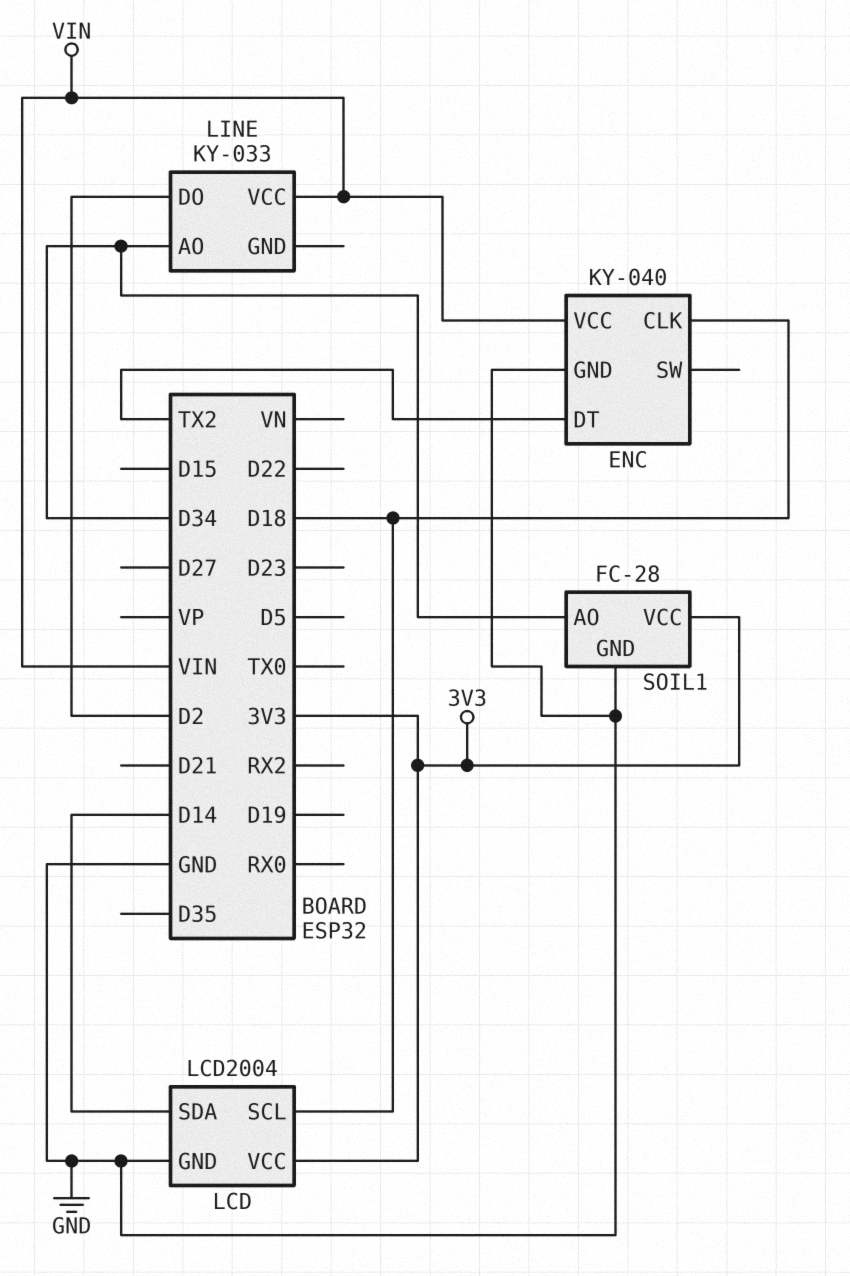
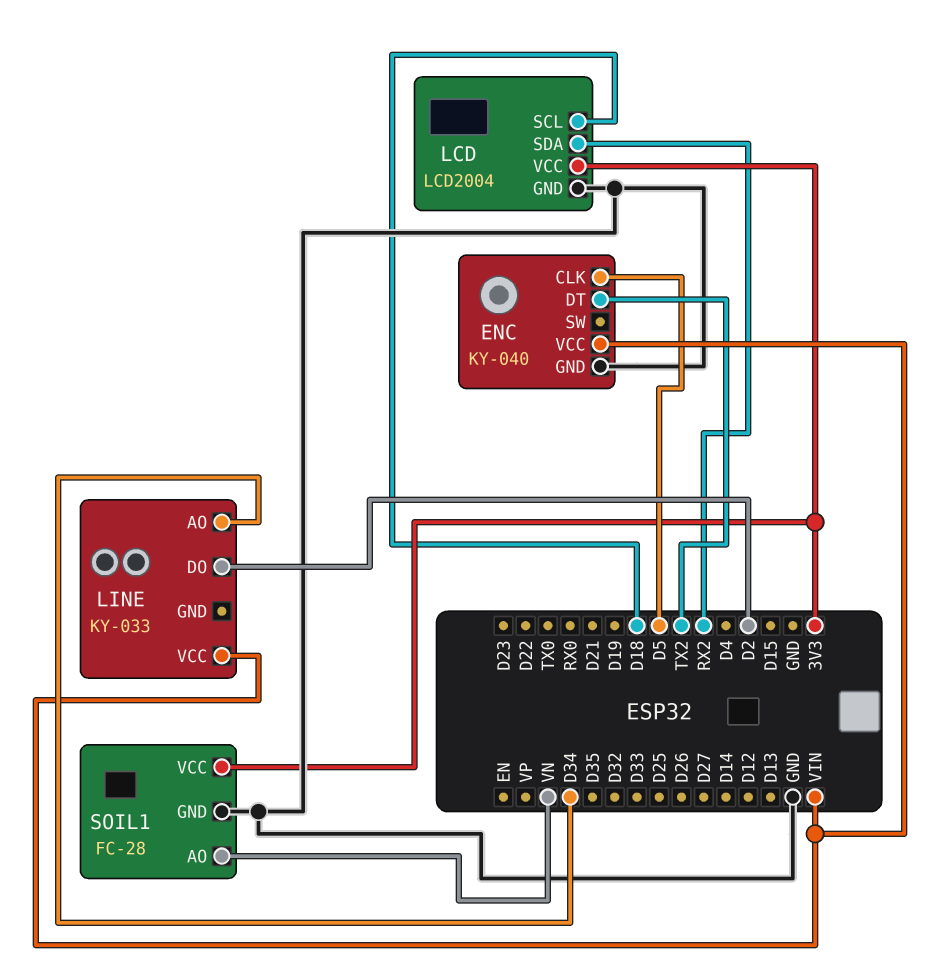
ENC pin CLK: D18 -> D5
LCD pin SDA: D14 -> RX2
SOIL1 pin AO: D34 -> VN

